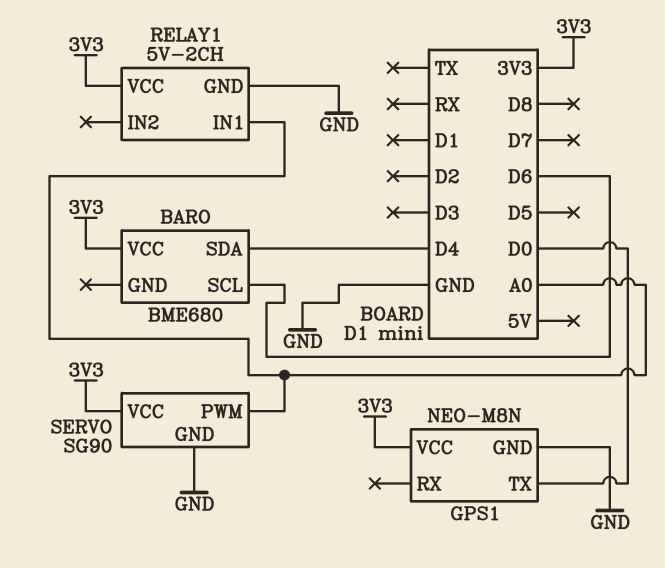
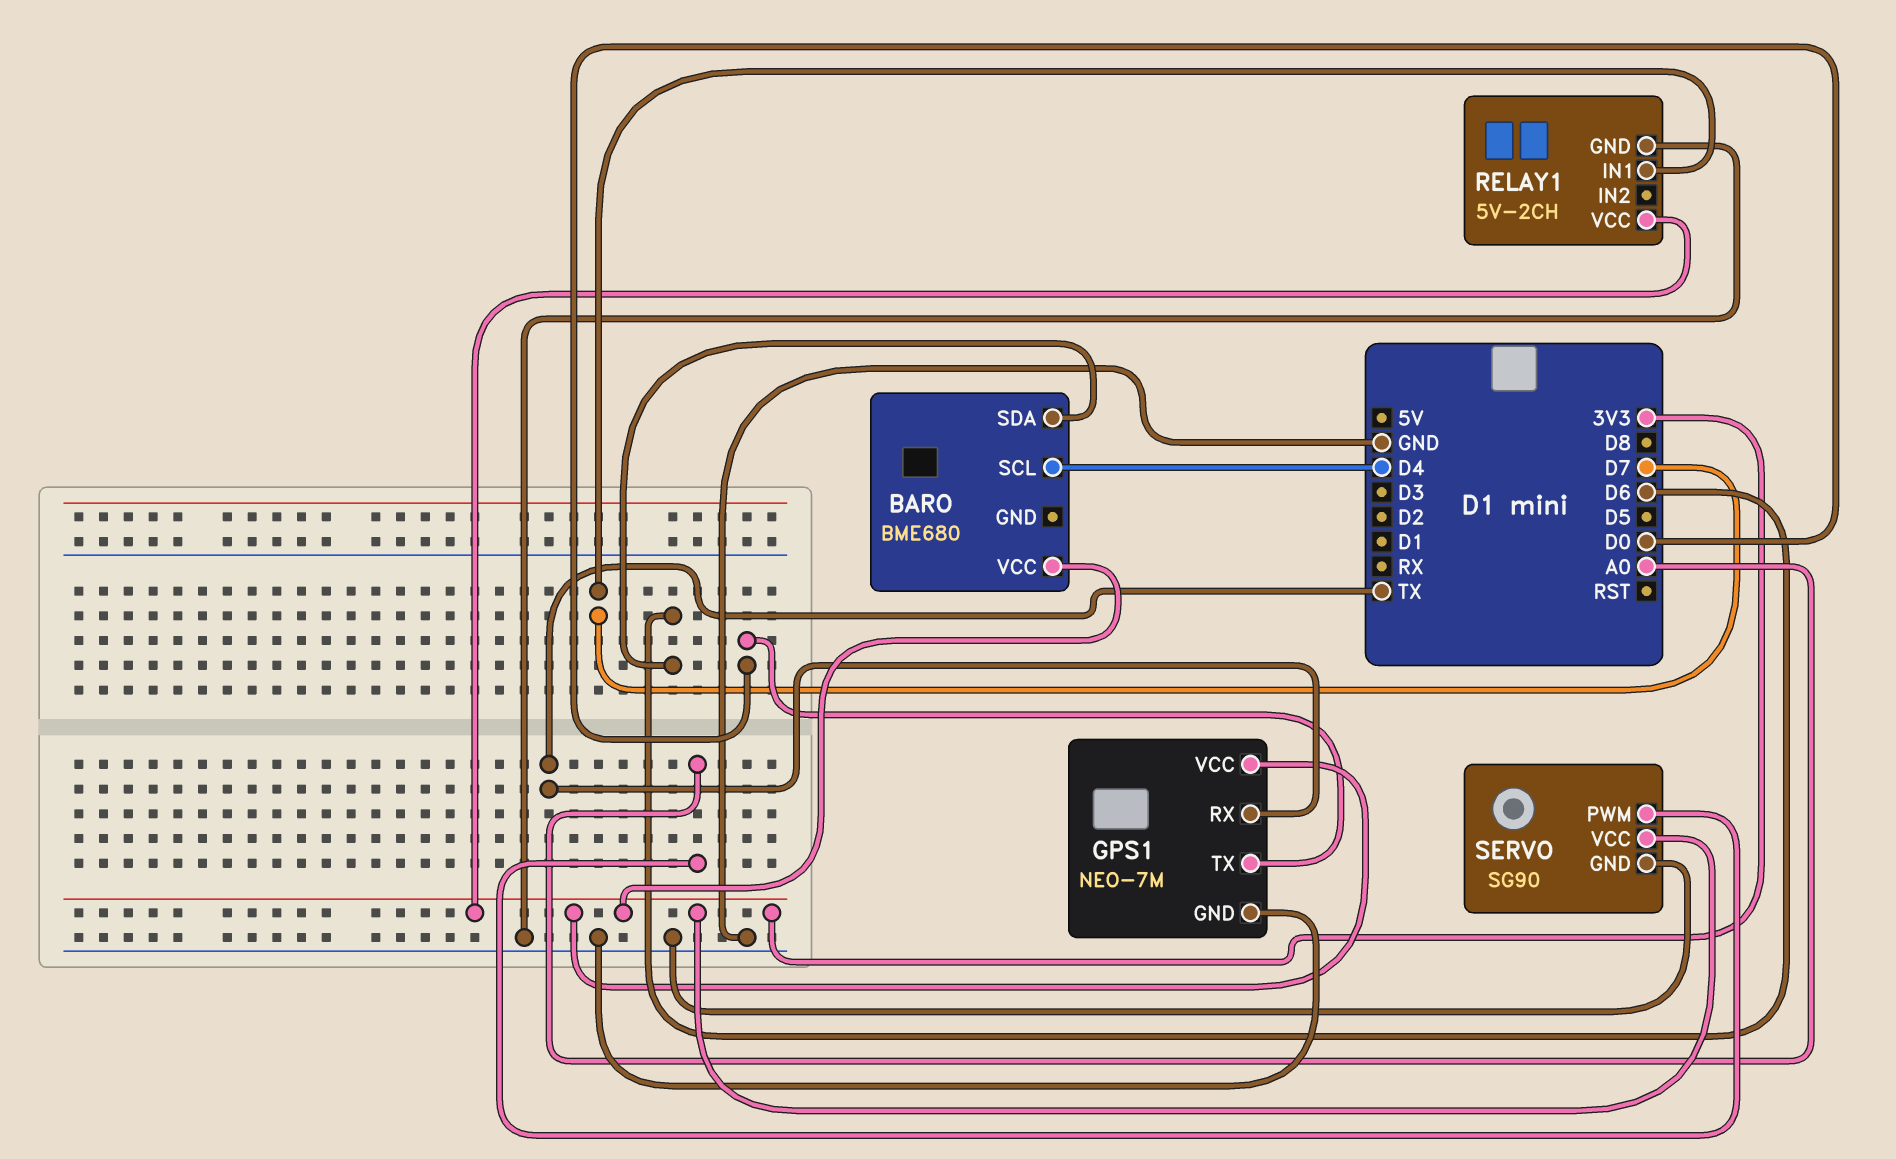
BARO pin SCL: D6 -> D4
BARO pin SDA: D4 -> D6
GPS1: NEO-M8N -> NEO-7M
GPS1 pin RX: none -> TX
RELAY1 pin IN1: A0 -> D7

